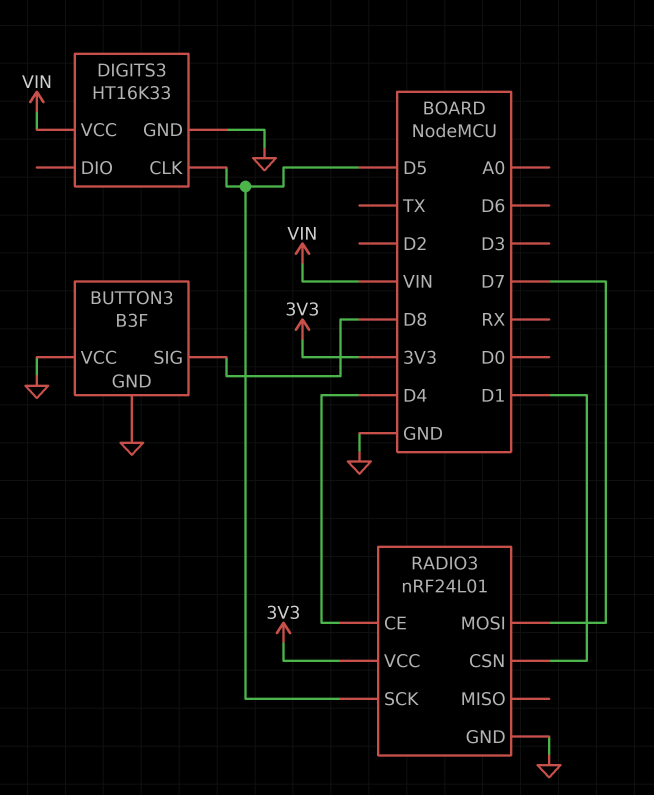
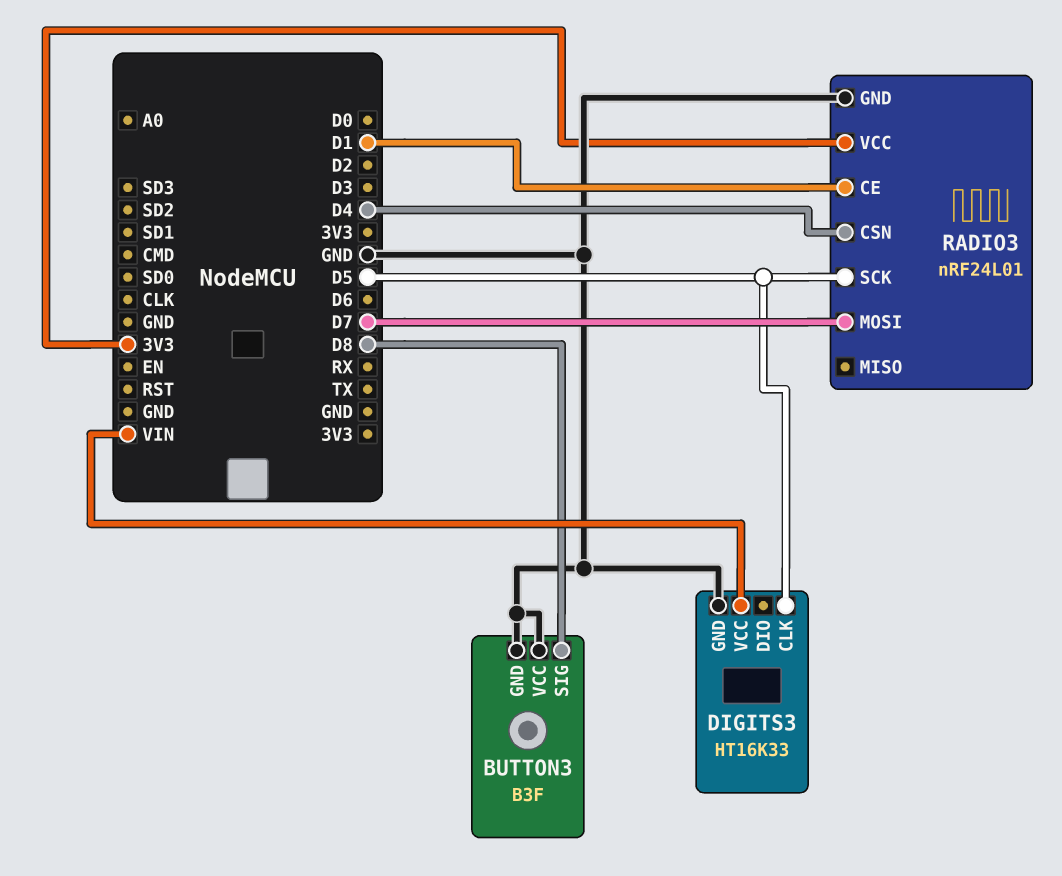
RADIO3 pin CE: D4 -> D1
RADIO3 pin CSN: D1 -> D4

